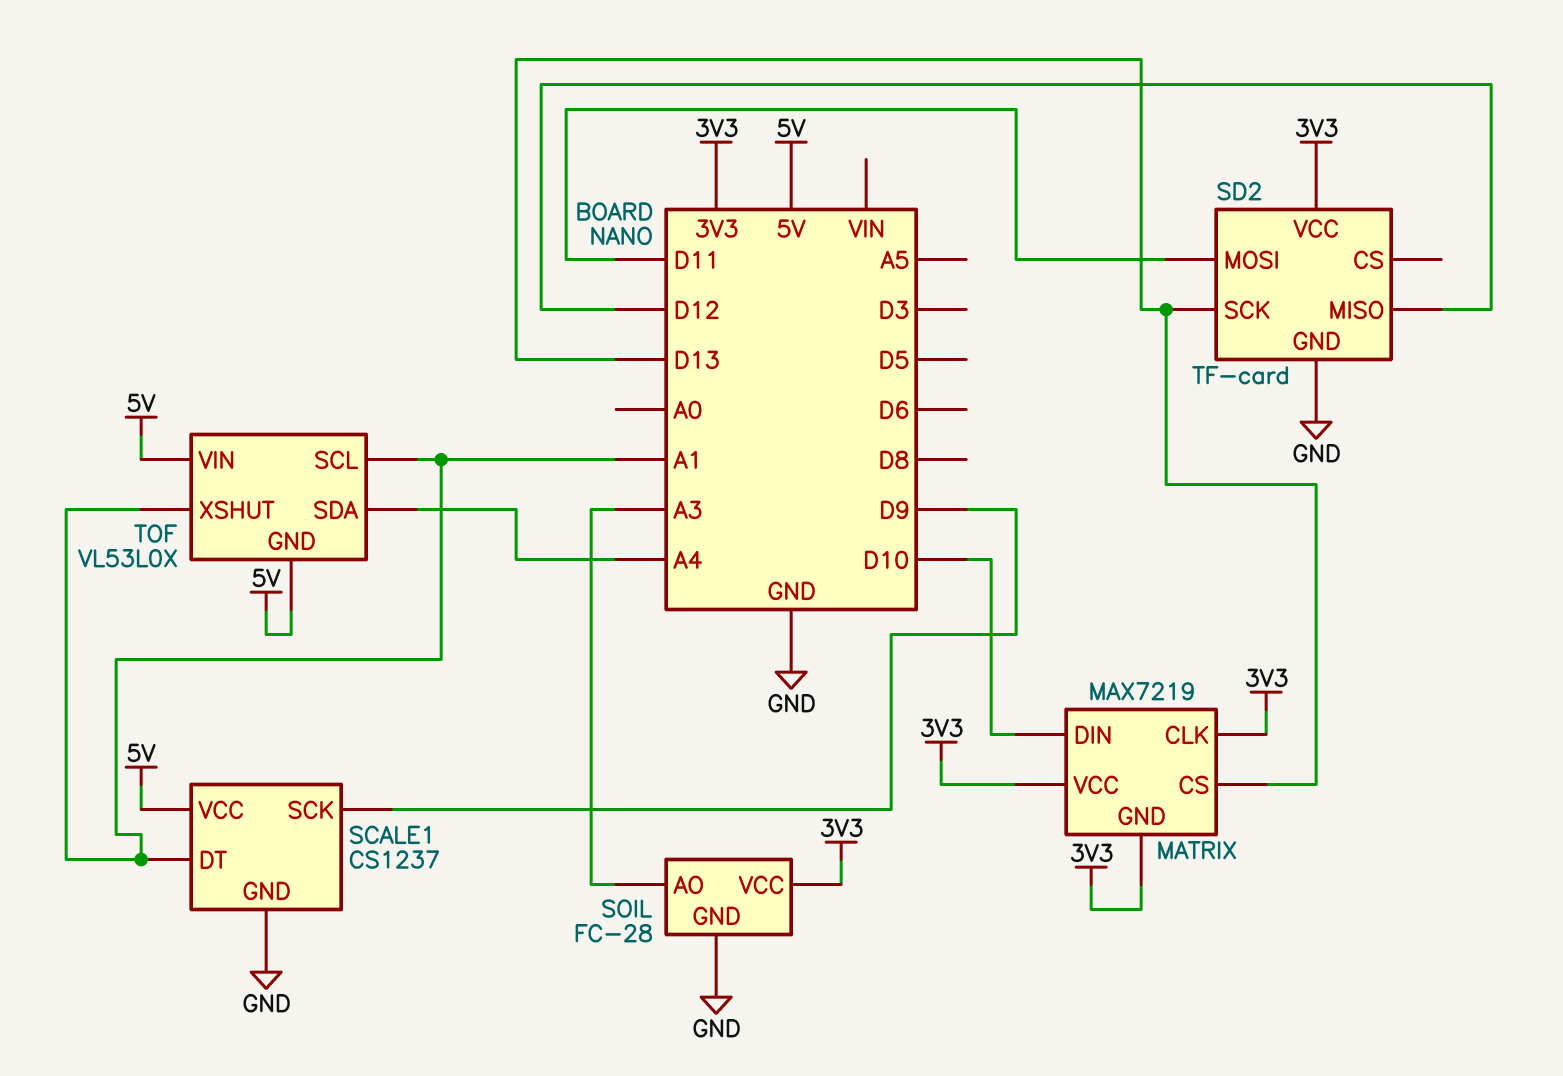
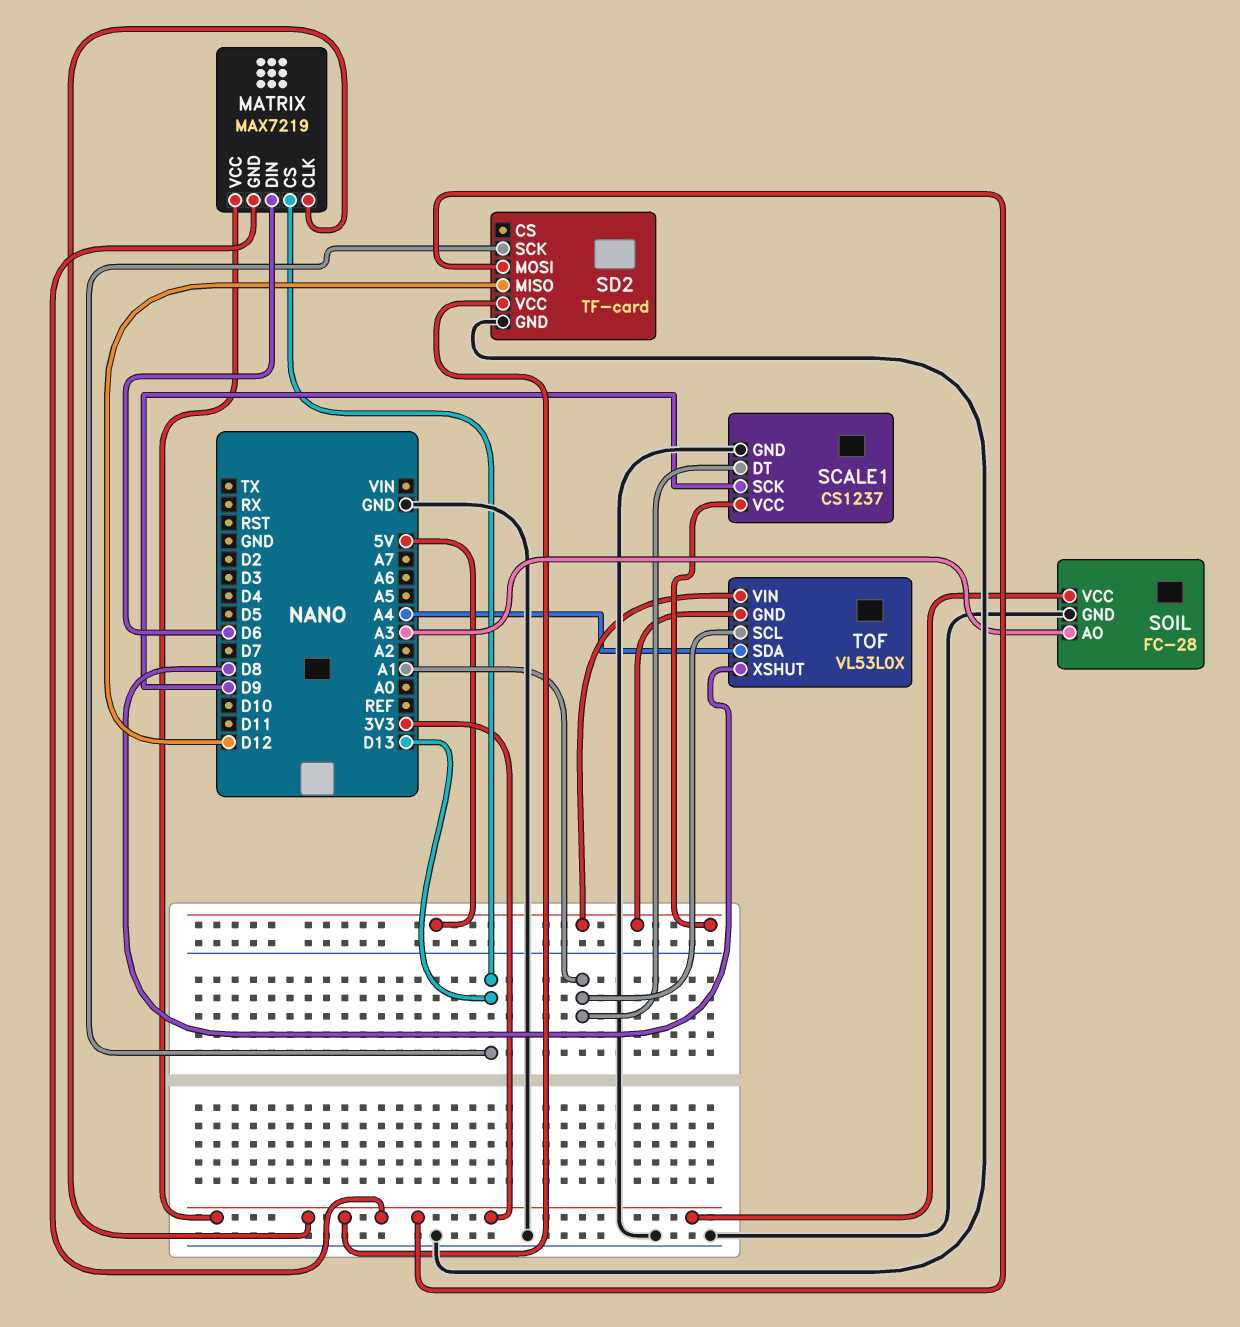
MATRIX pin DIN: D10 -> D6
SD2 pin MOSI: D11 -> 3V3
TOF pin XSHUT: A1 -> D8

